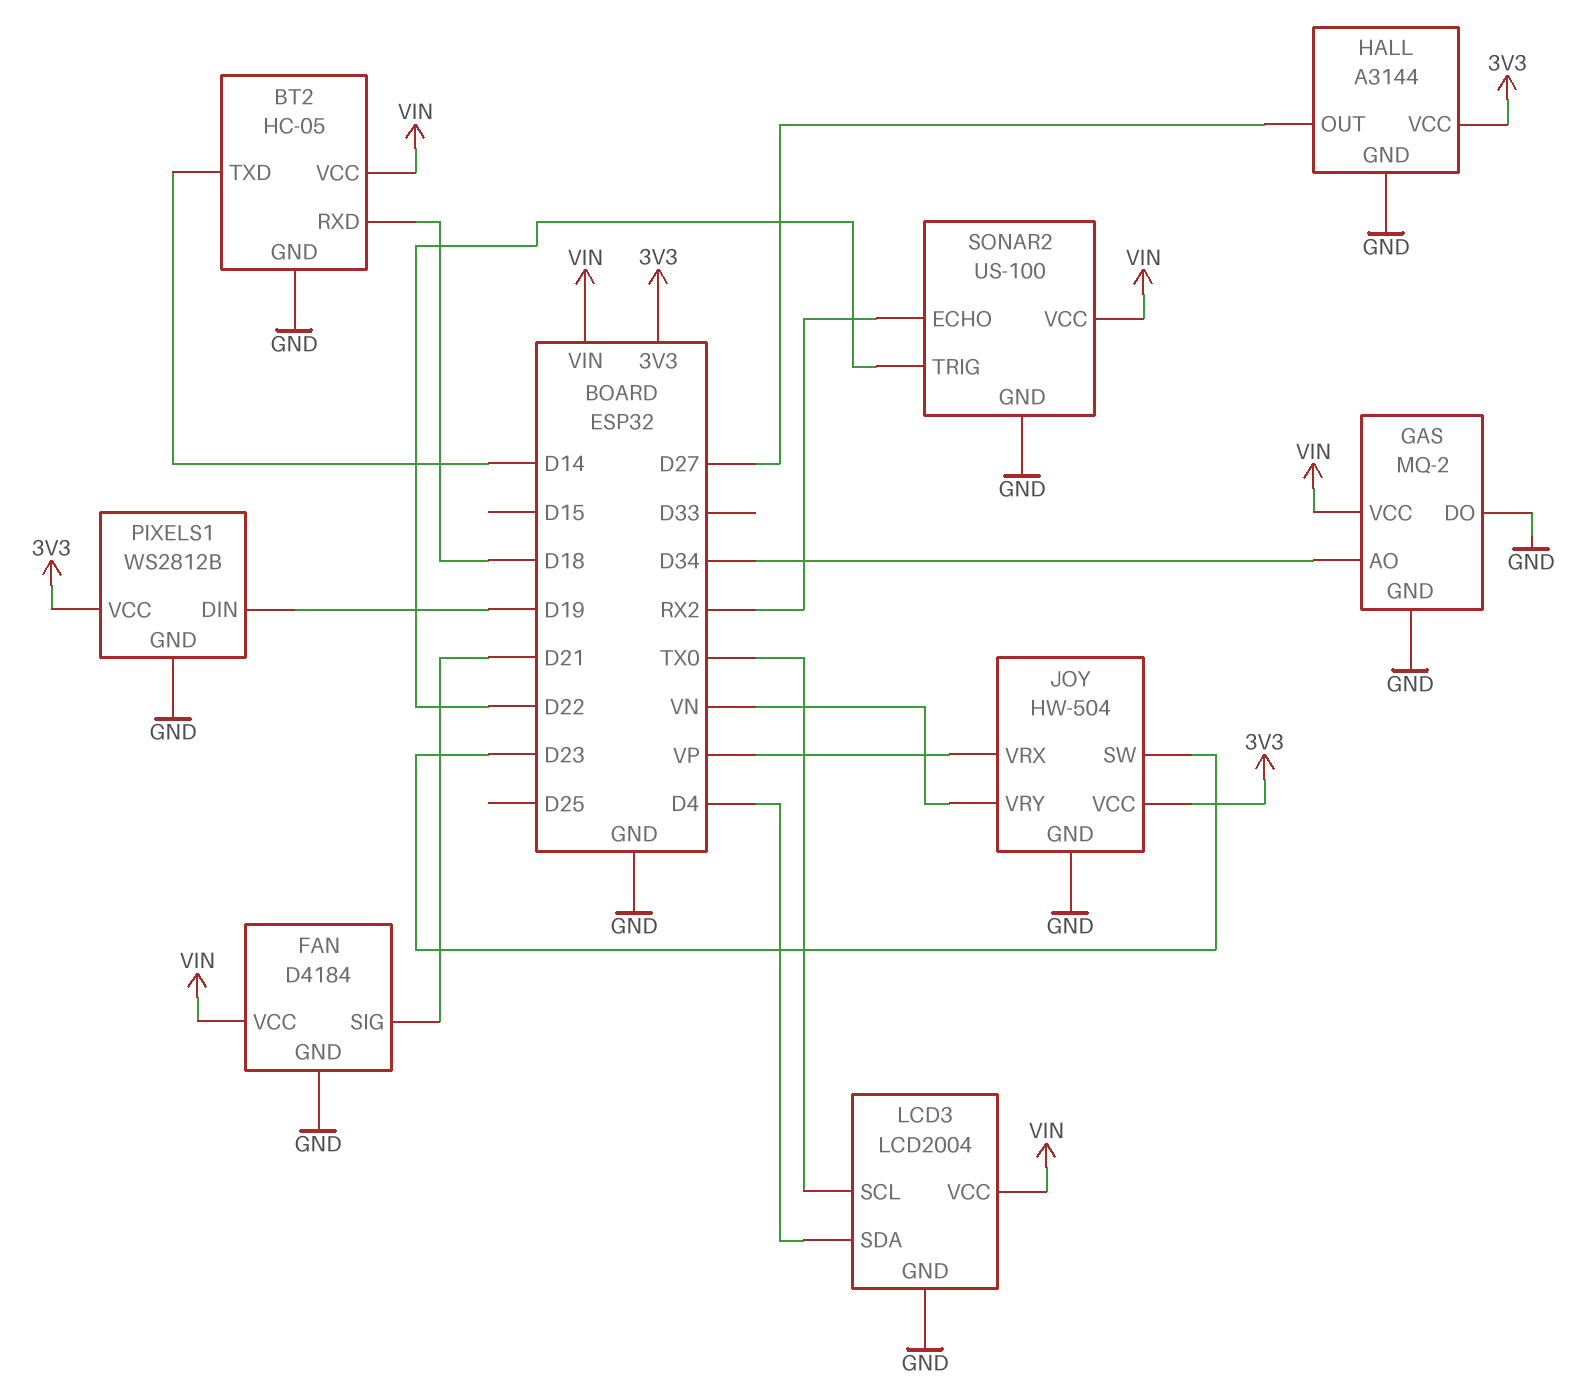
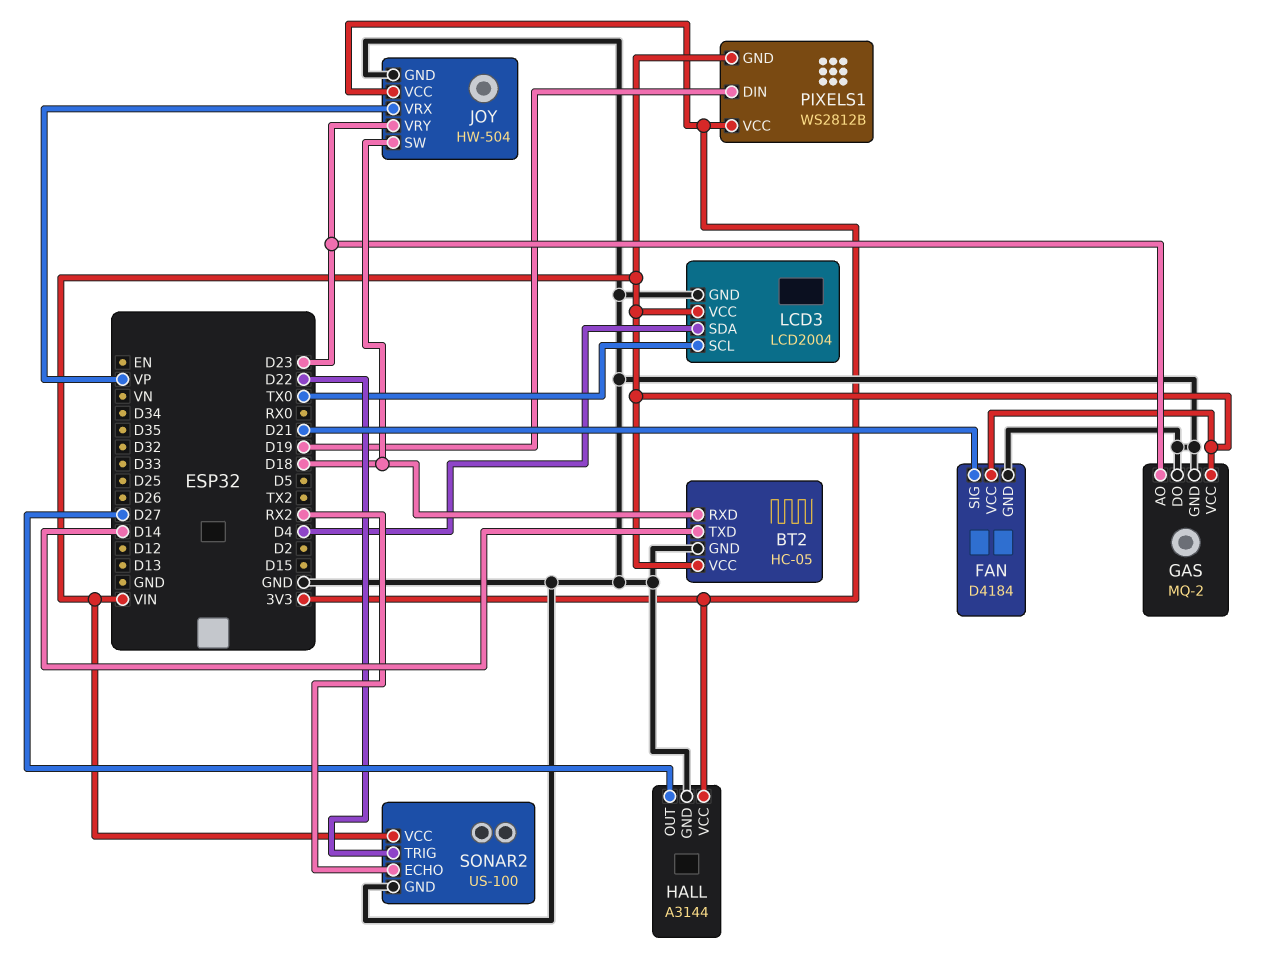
GAS pin AO: D34 -> D23
JOY pin SW: D23 -> D18
JOY pin VRY: VN -> D23
PIXELS1 pin GND: GND -> VIN

